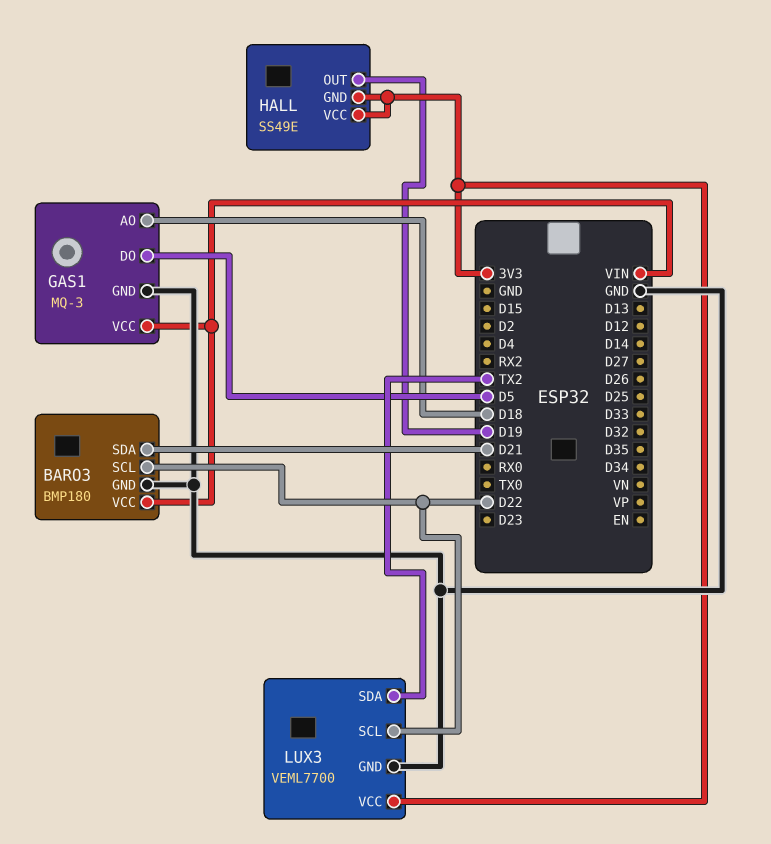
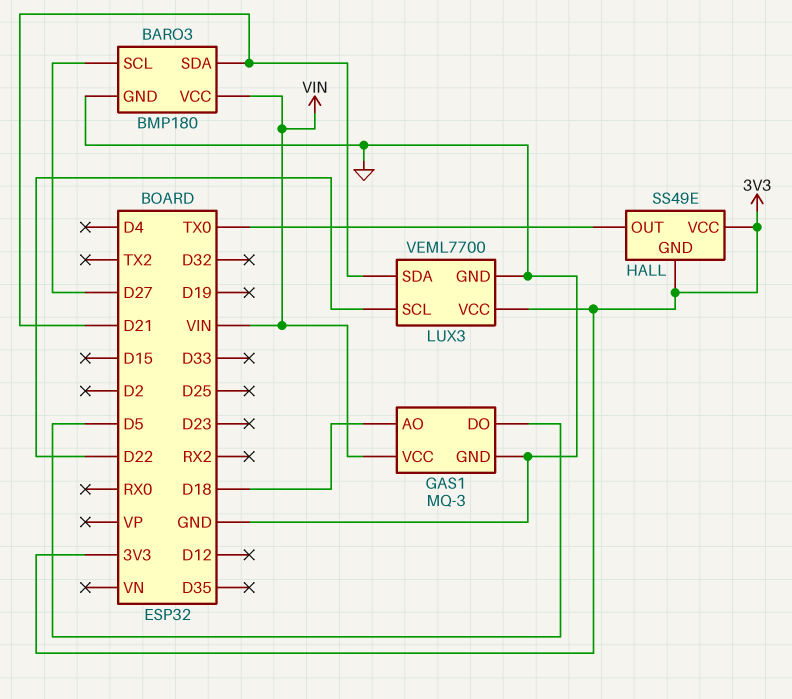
BARO3 pin SCL: D22 -> D27
HALL pin OUT: D19 -> TX0
LUX3 pin SDA: TX2 -> D21

